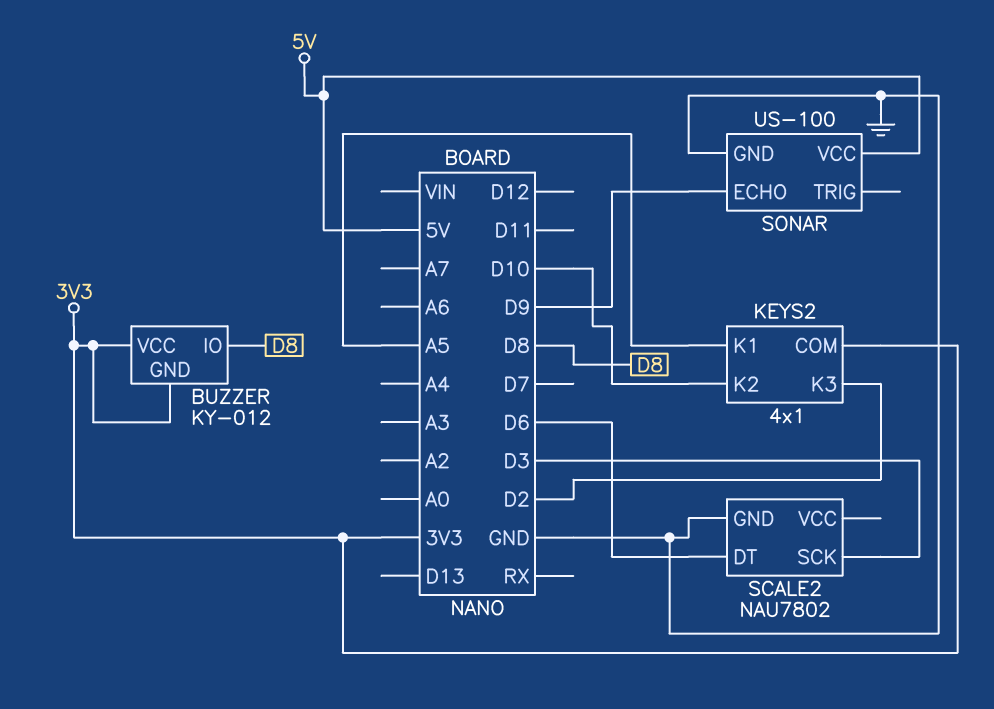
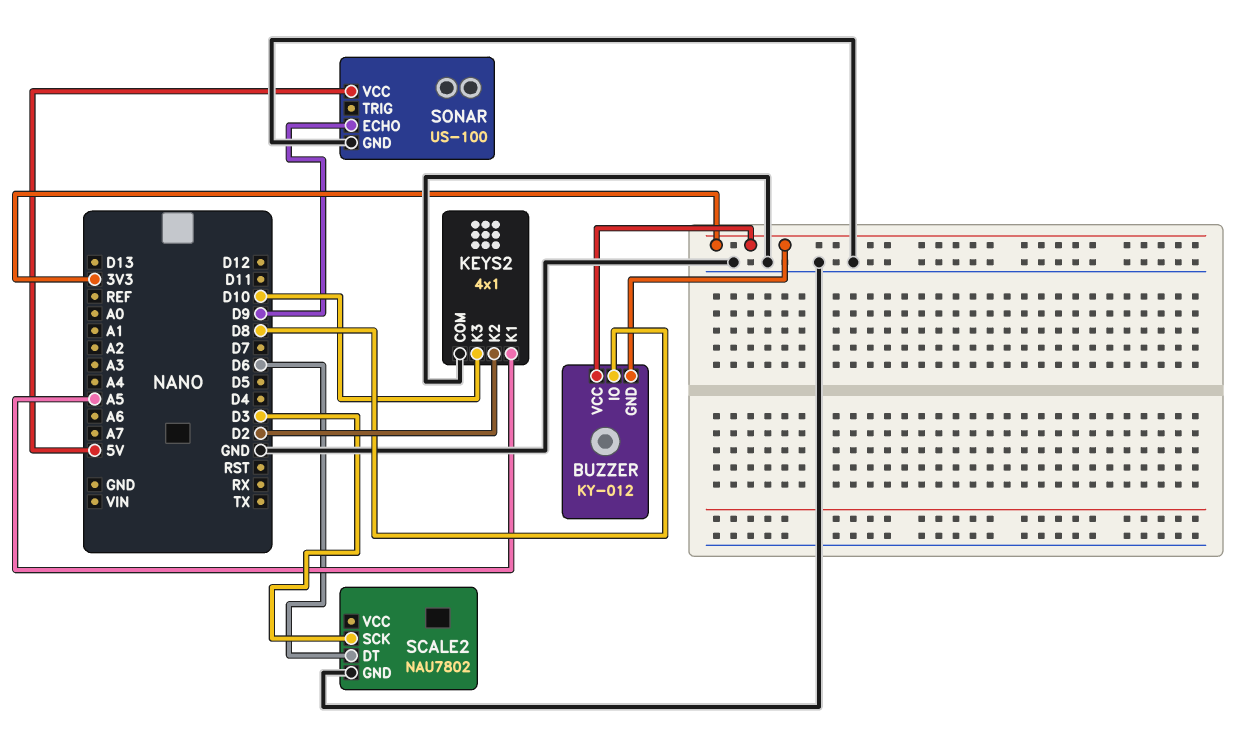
KEYS2 pin COM: 3V3 -> GND
KEYS2 pin K2: D10 -> D2
KEYS2 pin K3: D2 -> D10

